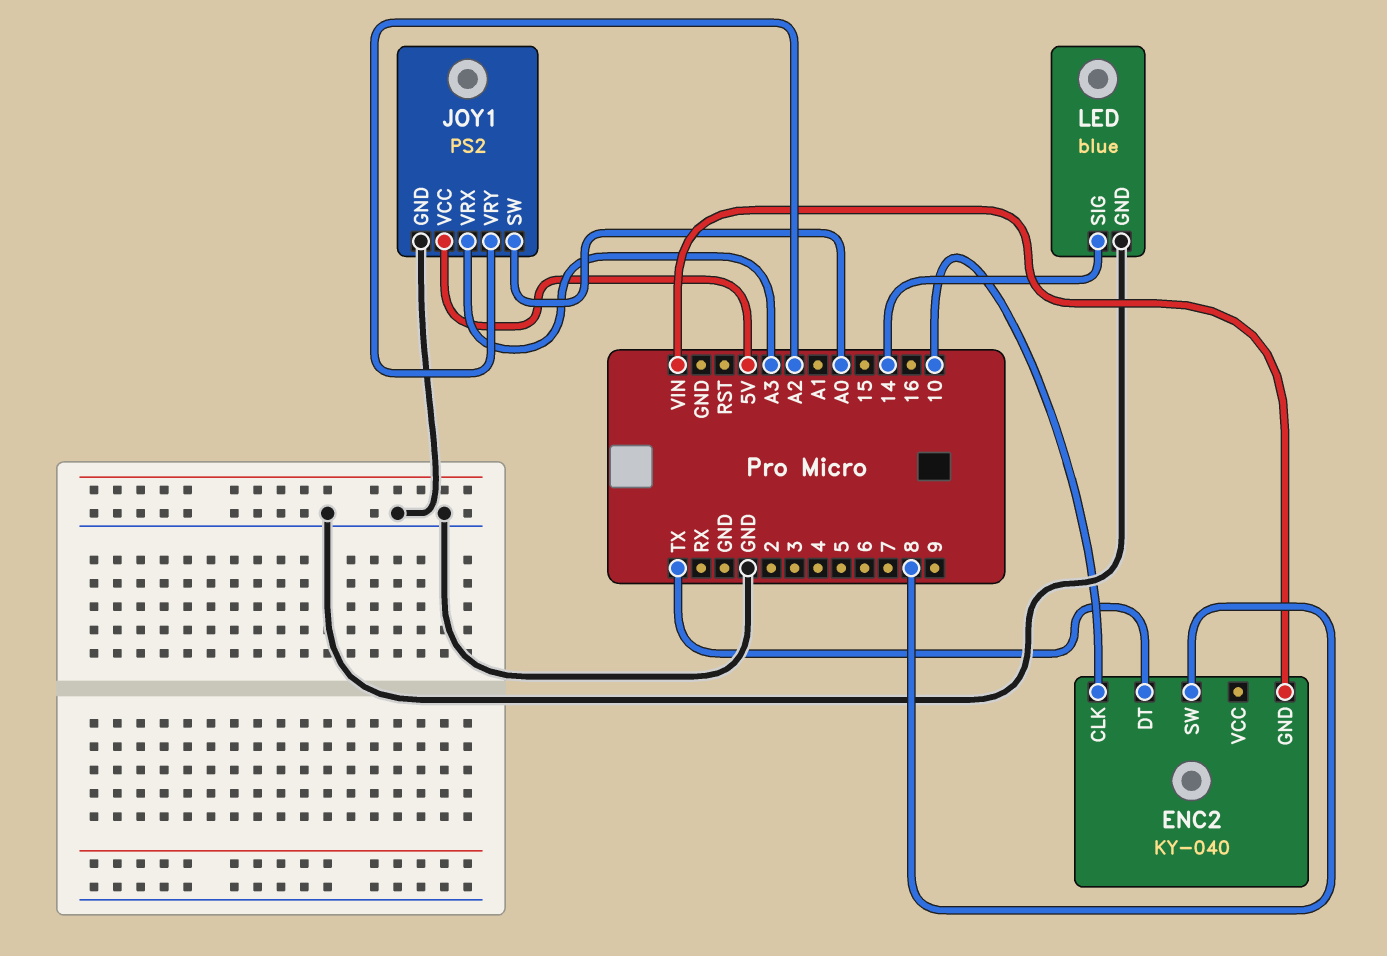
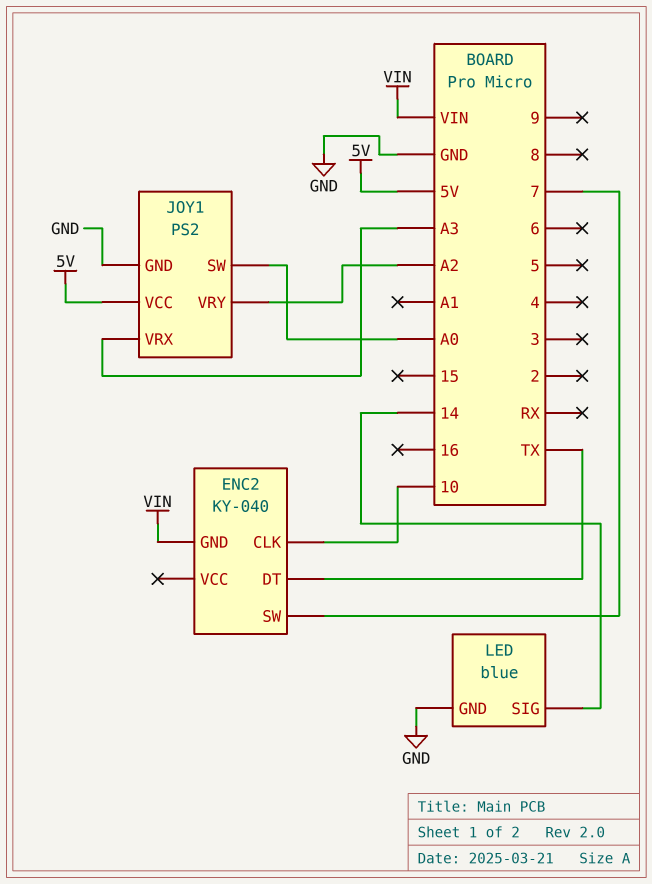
ENC2 pin SW: 8 -> 7

